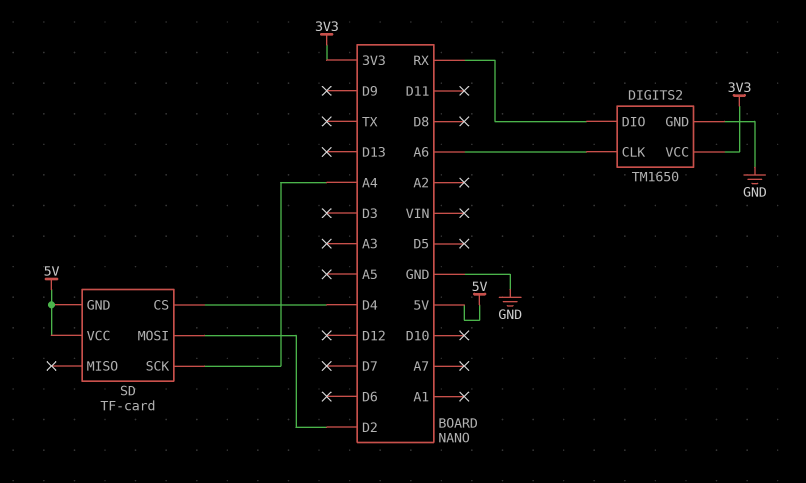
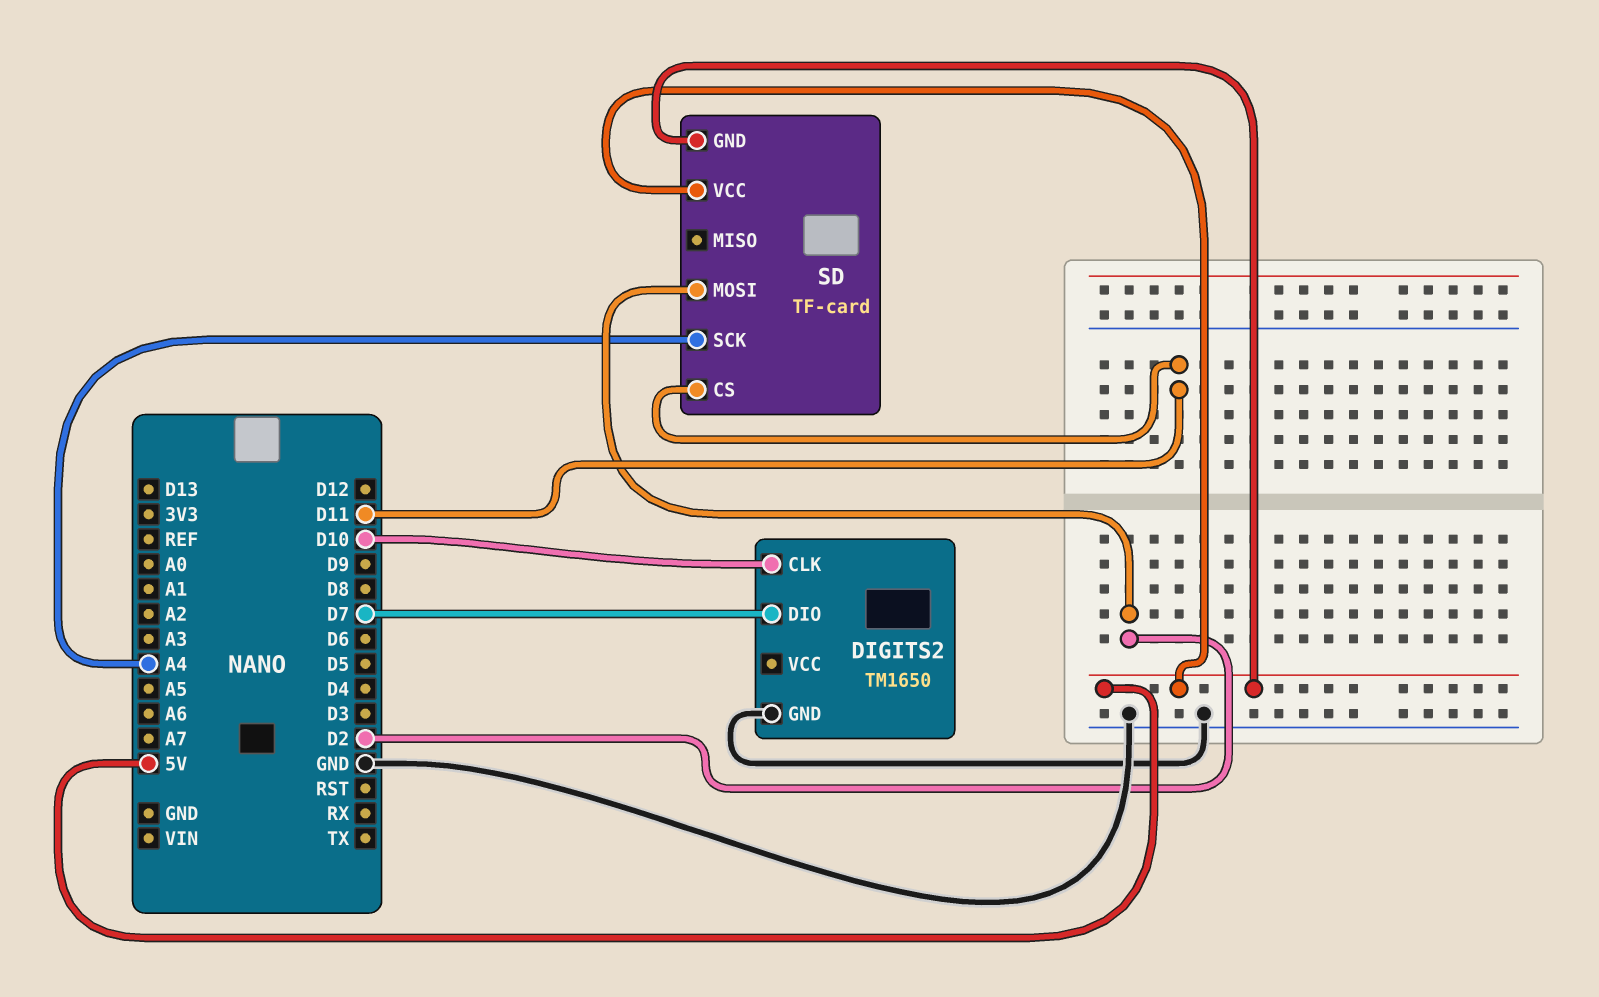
DIGITS2 pin CLK: A6 -> D10
DIGITS2 pin DIO: RX -> D7
DIGITS2 pin VCC: 3V3 -> none
SD pin CS: D4 -> D11

